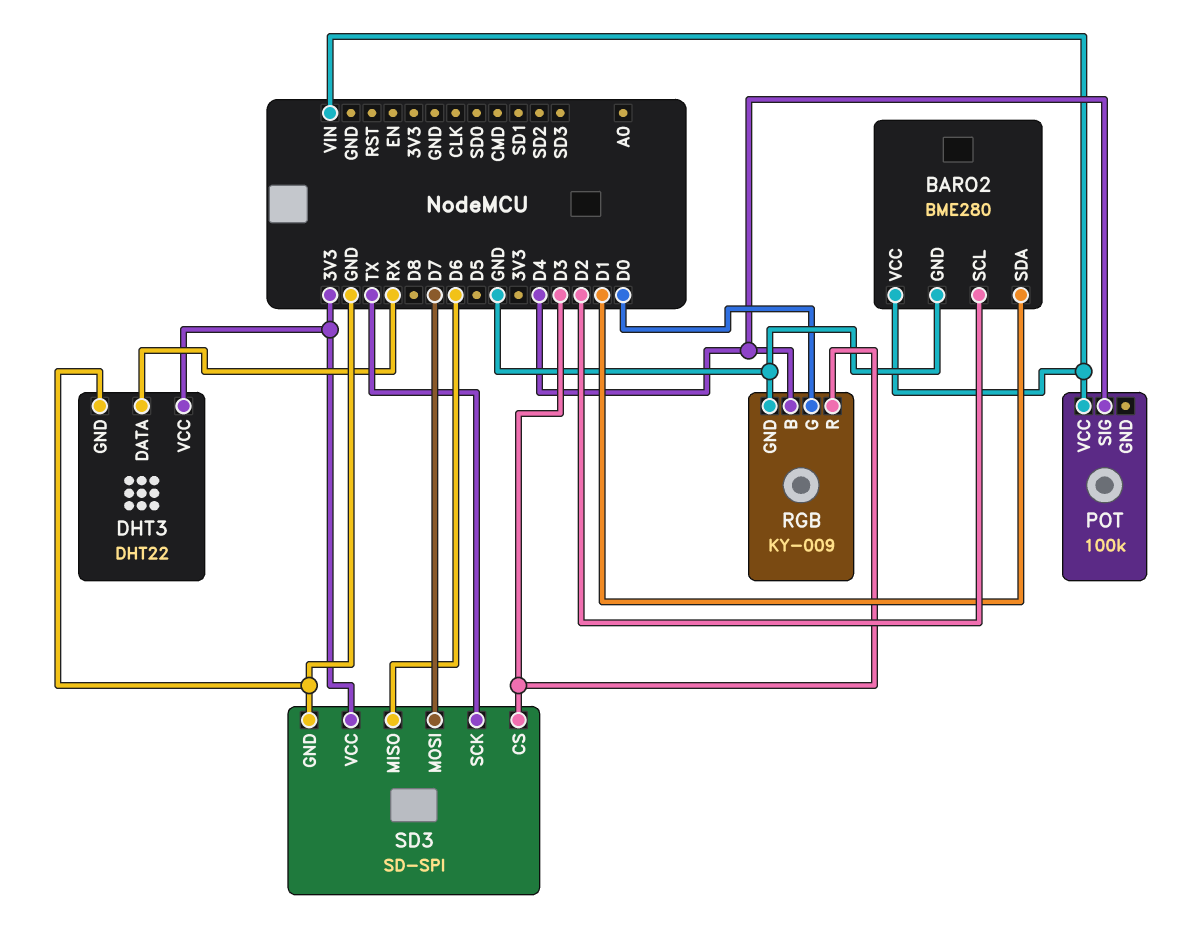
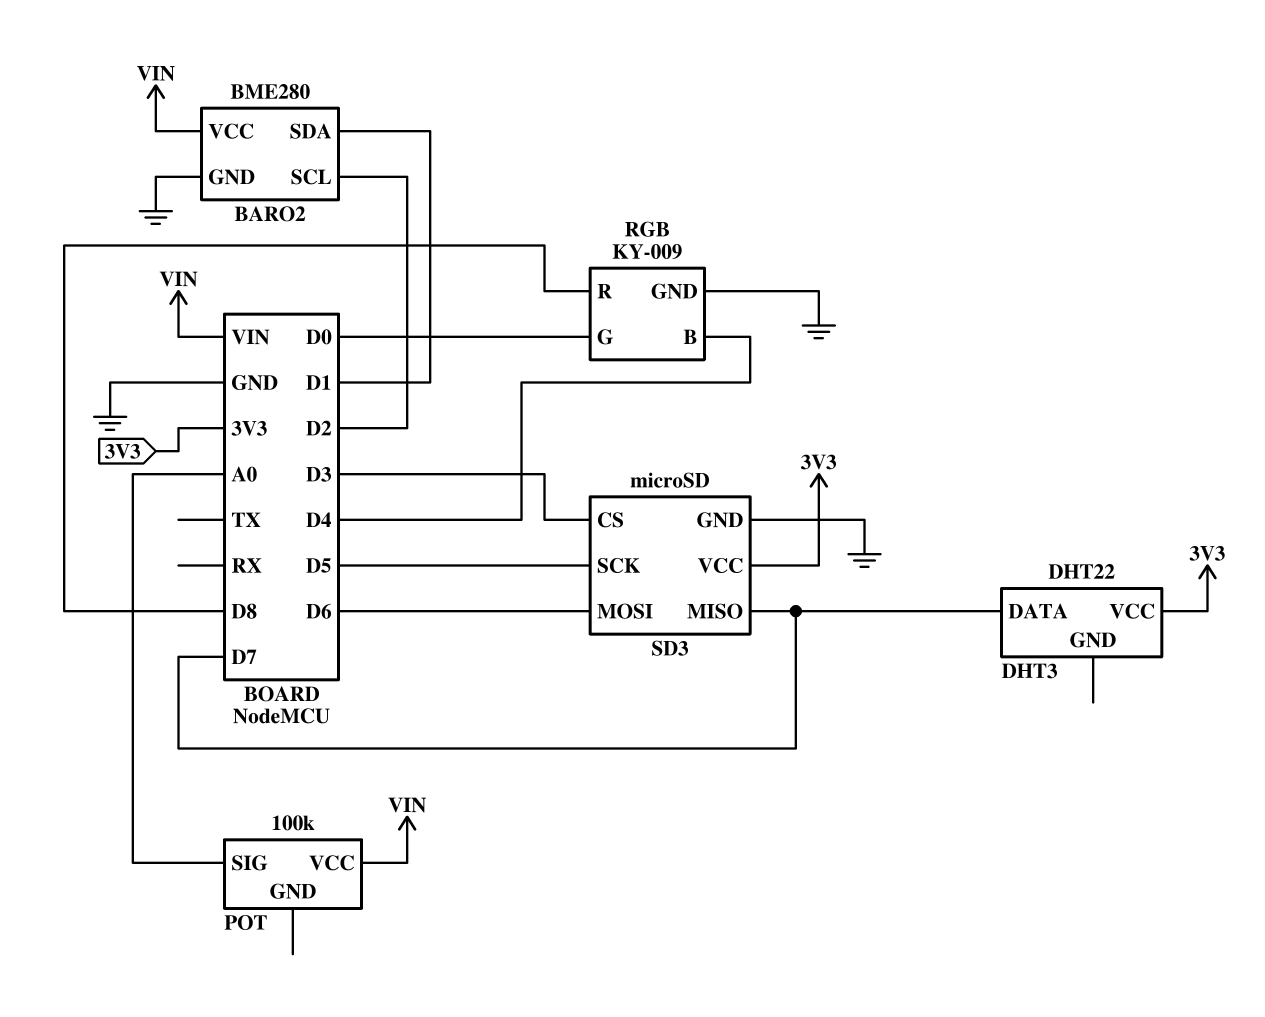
DHT3 pin DATA: RX -> D7
DHT3 pin GND: GND -> none
POT pin SIG: D4 -> A0
RGB pin R: D3 -> D8
SD3: SD-SPI -> microSD
SD3 pin MISO: D6 -> D7
SD3 pin MOSI: D7 -> D6
SD3 pin SCK: TX -> D5

